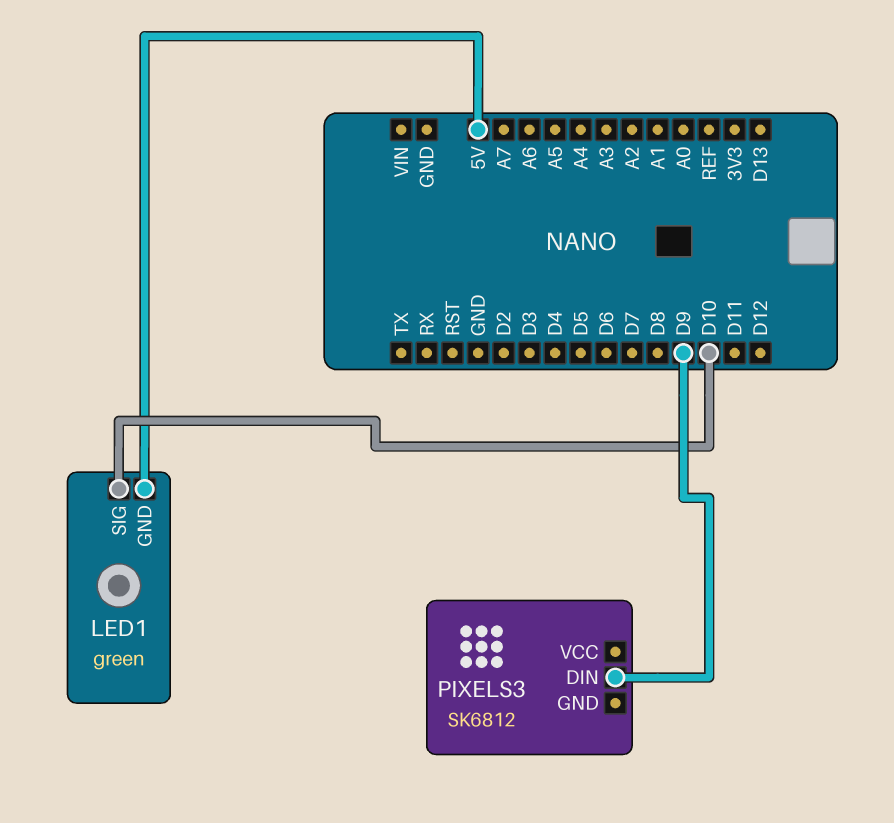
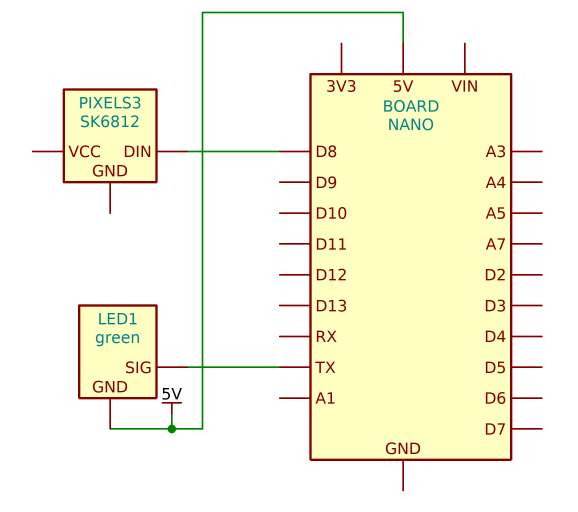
LED1 pin SIG: D10 -> TX
PIXELS3 pin DIN: D9 -> D8

